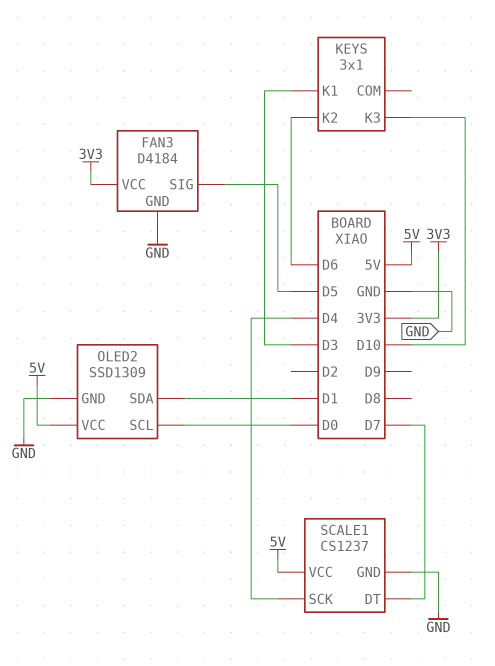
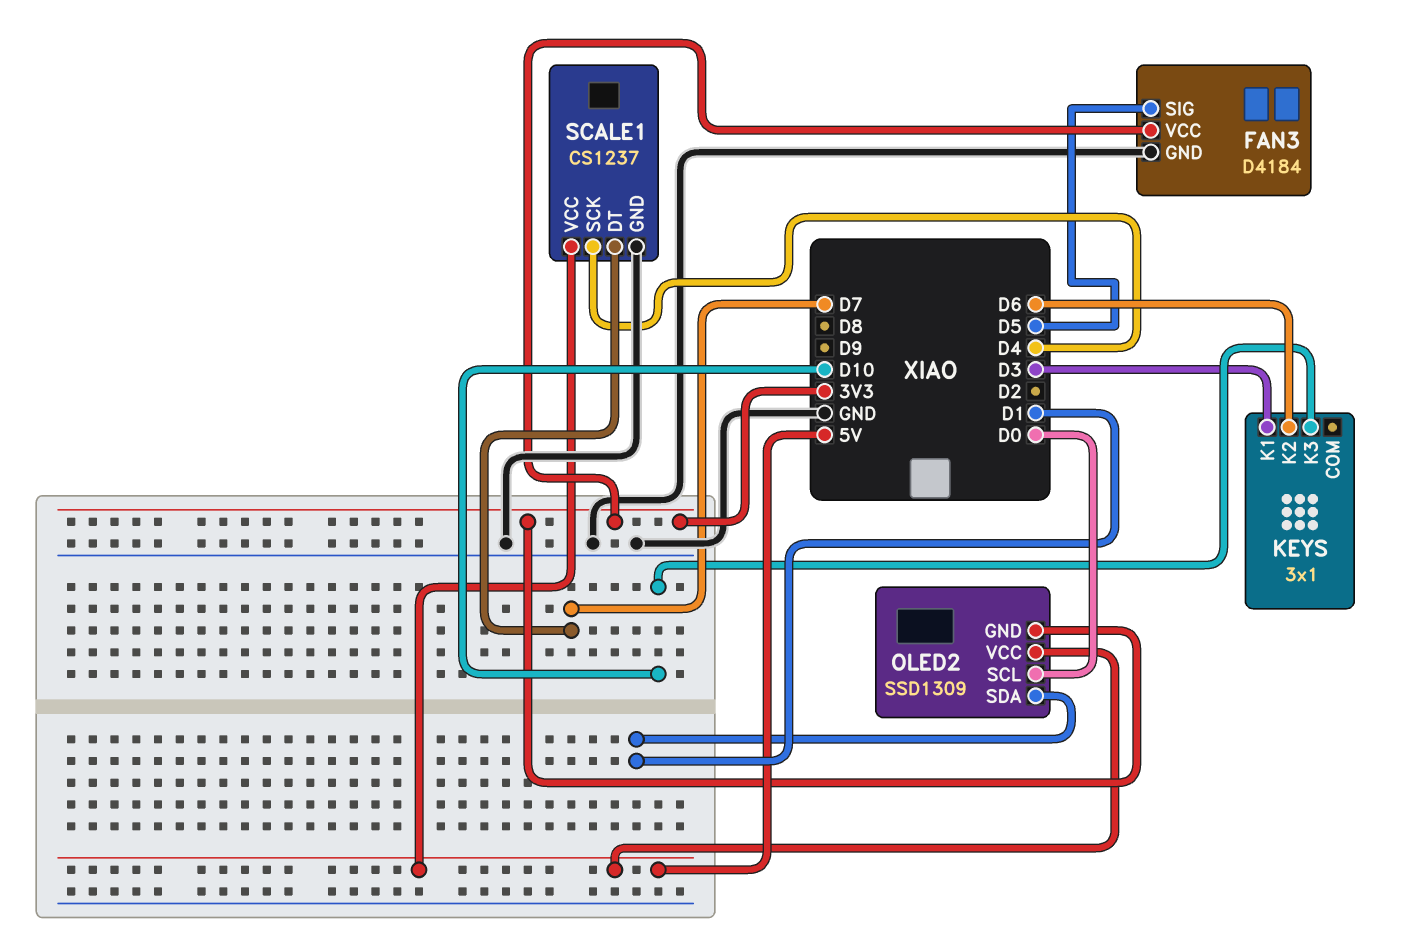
OLED2 pin GND: GND -> 3V3

